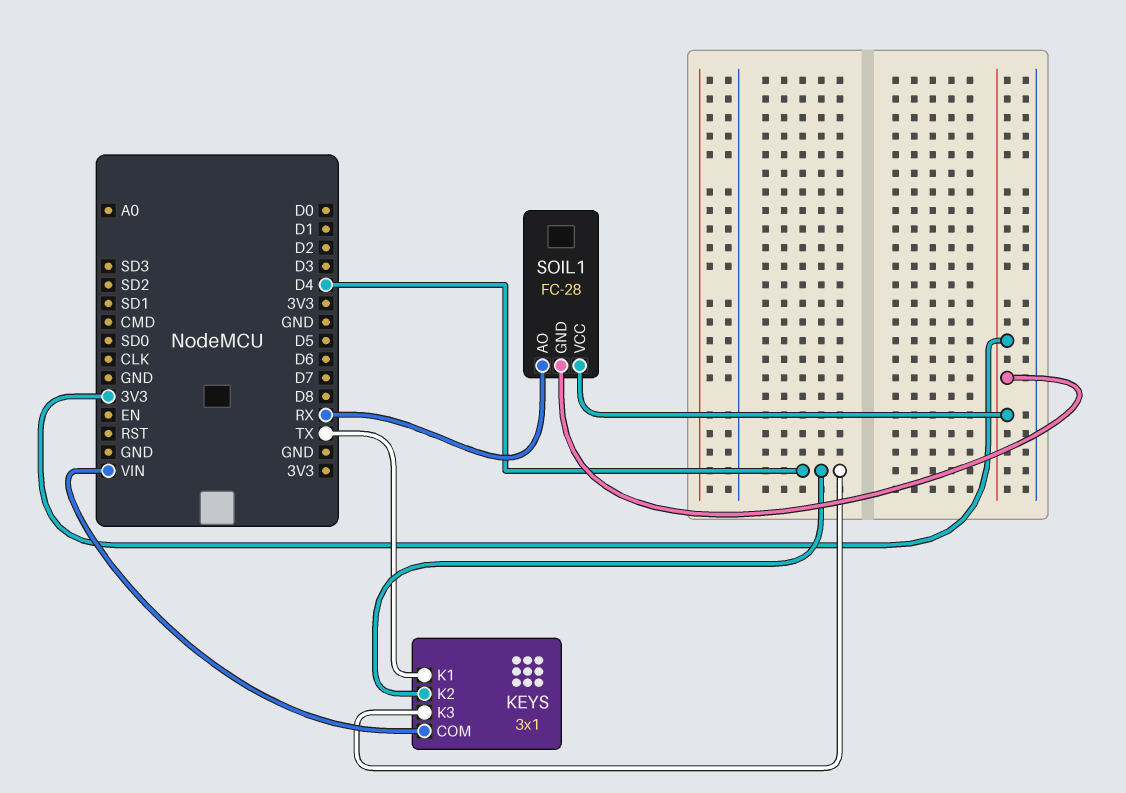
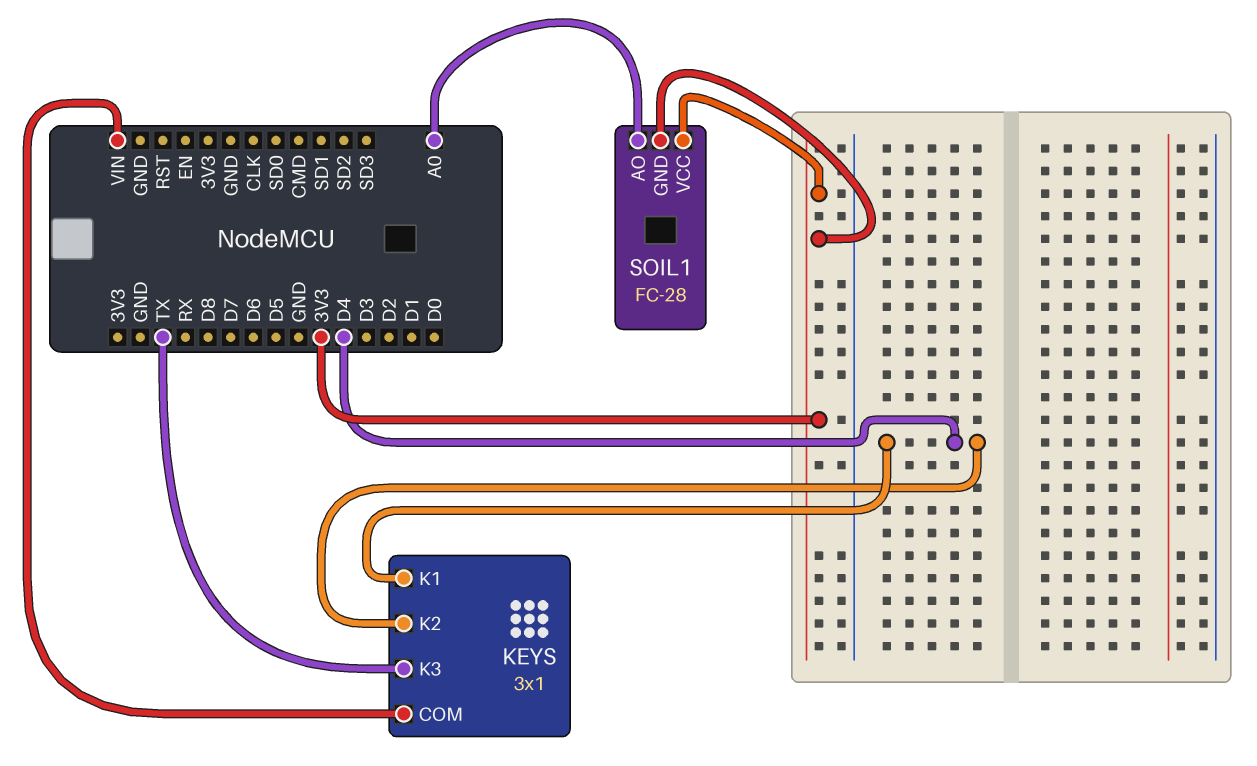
KEYS pin K1: TX -> D4
KEYS pin K3: D4 -> TX
SOIL1 pin AO: RX -> A0

